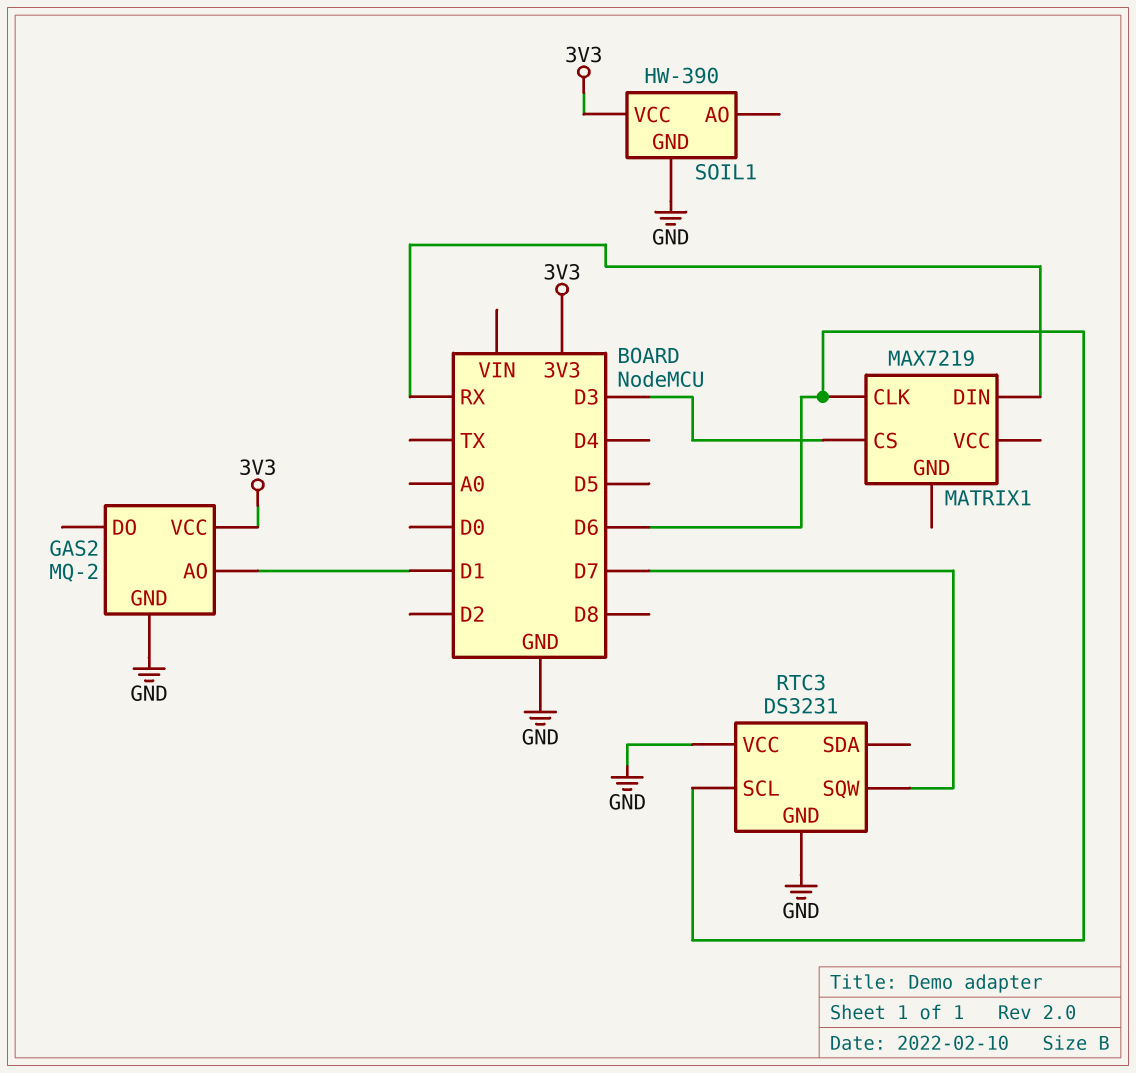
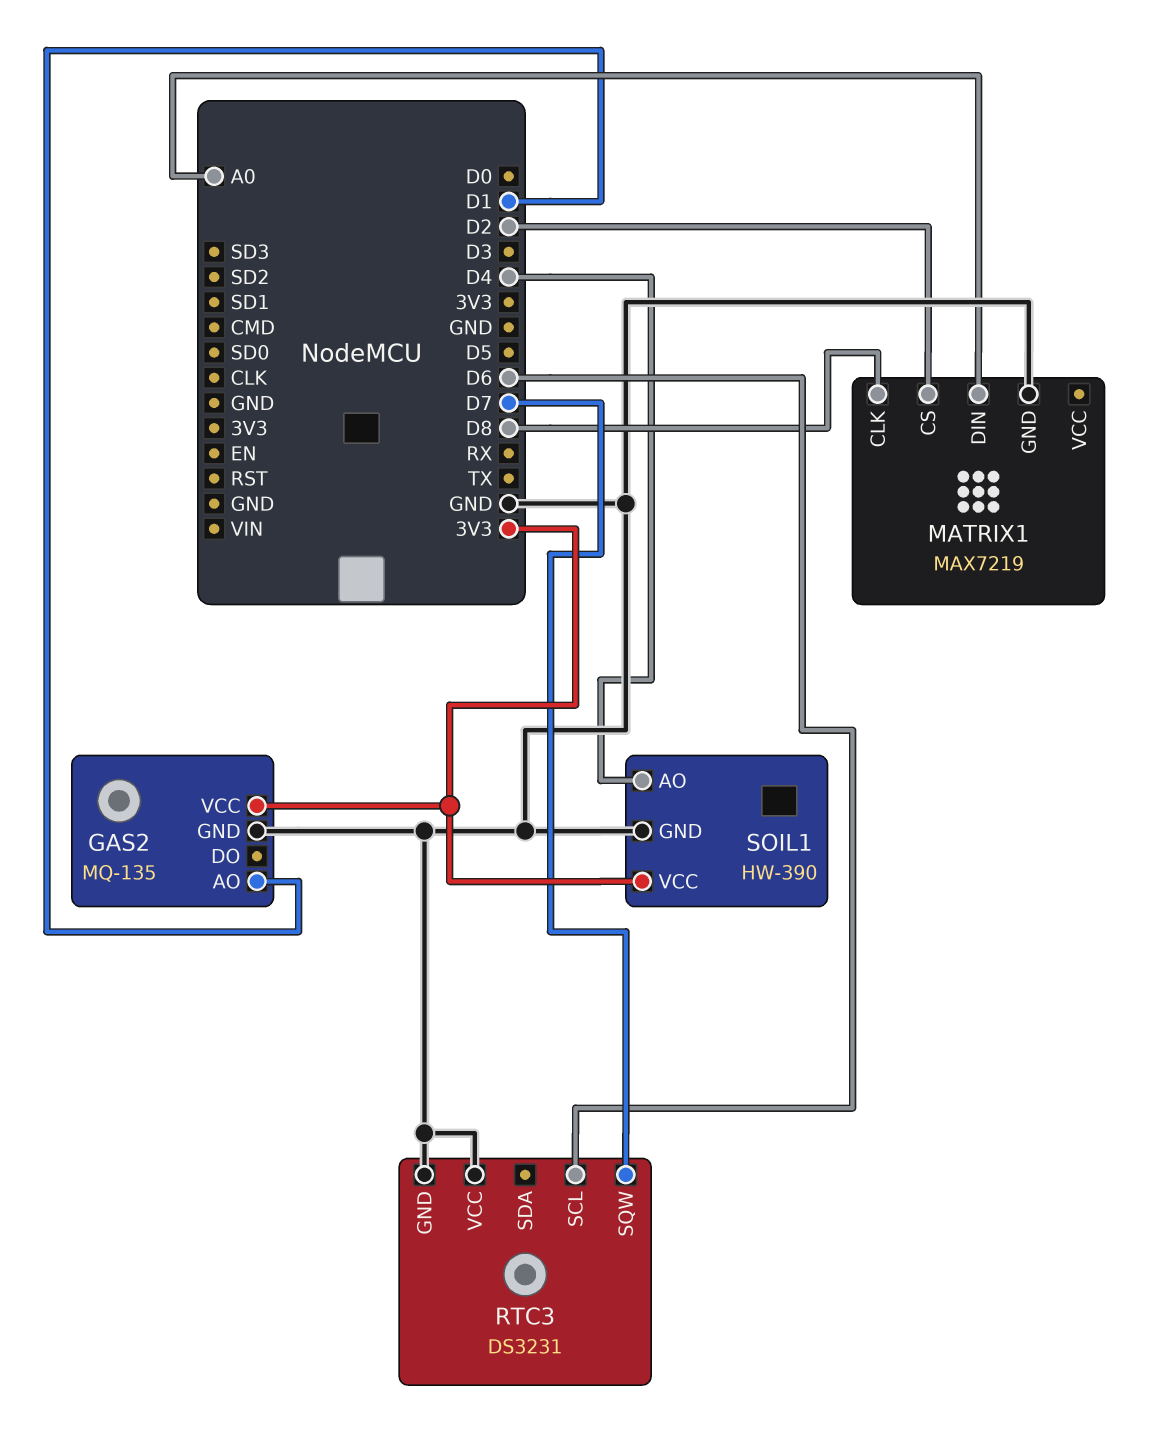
GAS2: MQ-2 -> MQ-135
MATRIX1 pin CLK: D6 -> D8
MATRIX1 pin CS: D3 -> D2
MATRIX1 pin DIN: RX -> A0
MATRIX1 pin GND: none -> GND
SOIL1 pin AO: none -> D4

